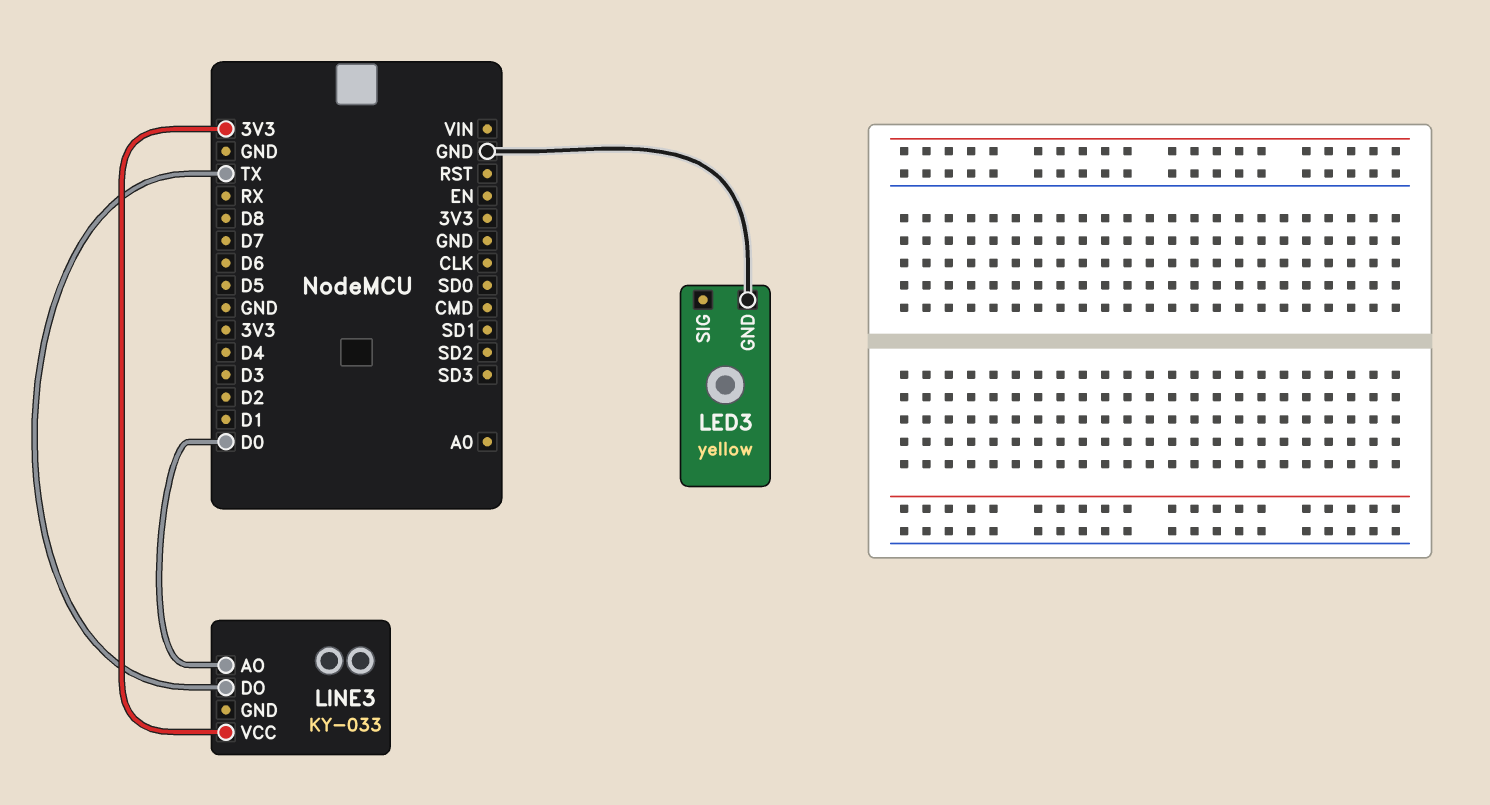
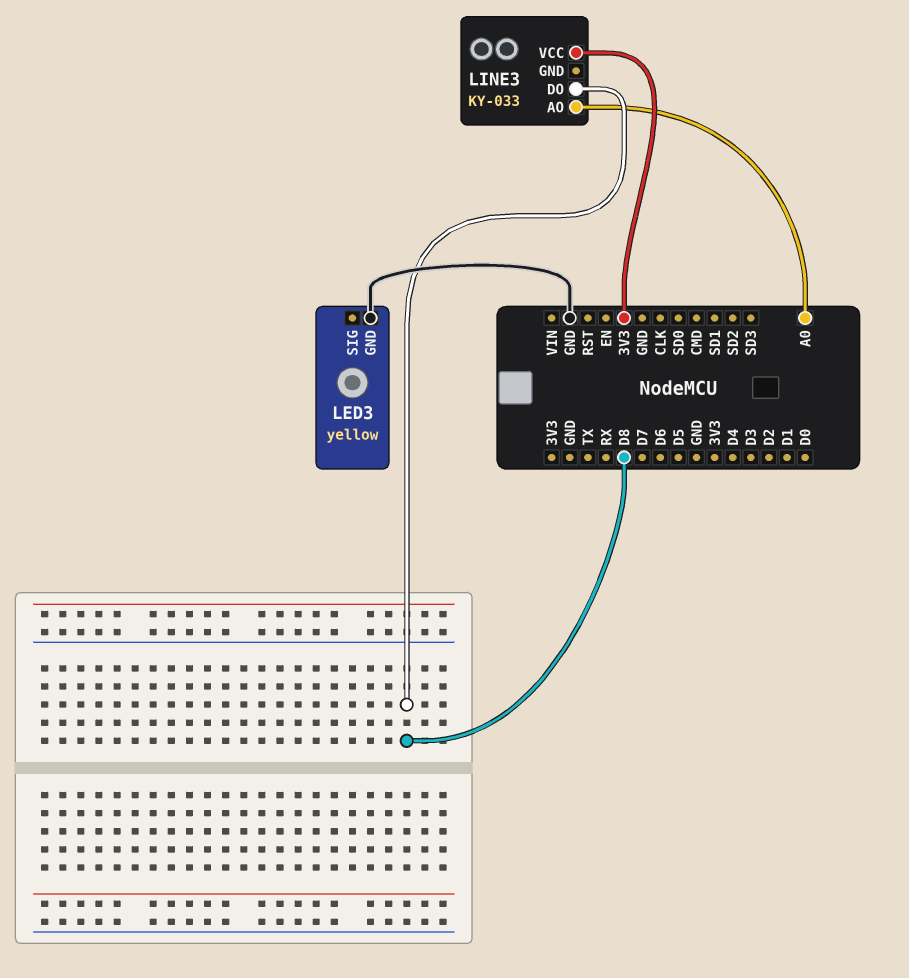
LINE3 pin AO: D0 -> A0
LINE3 pin DO: TX -> D8

